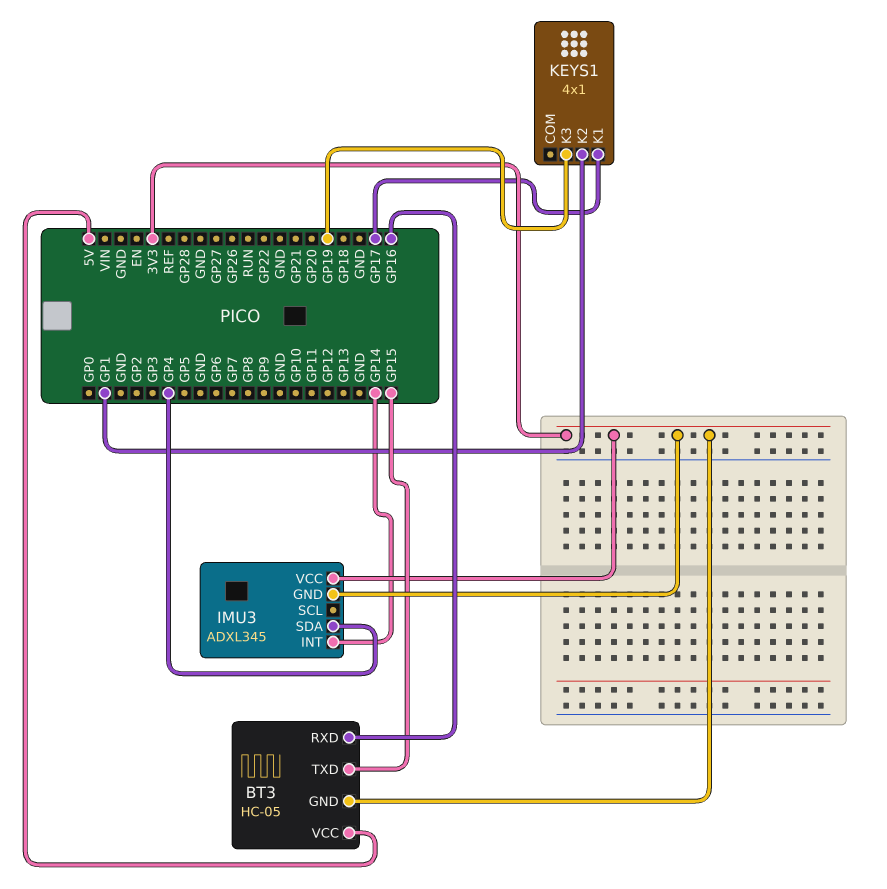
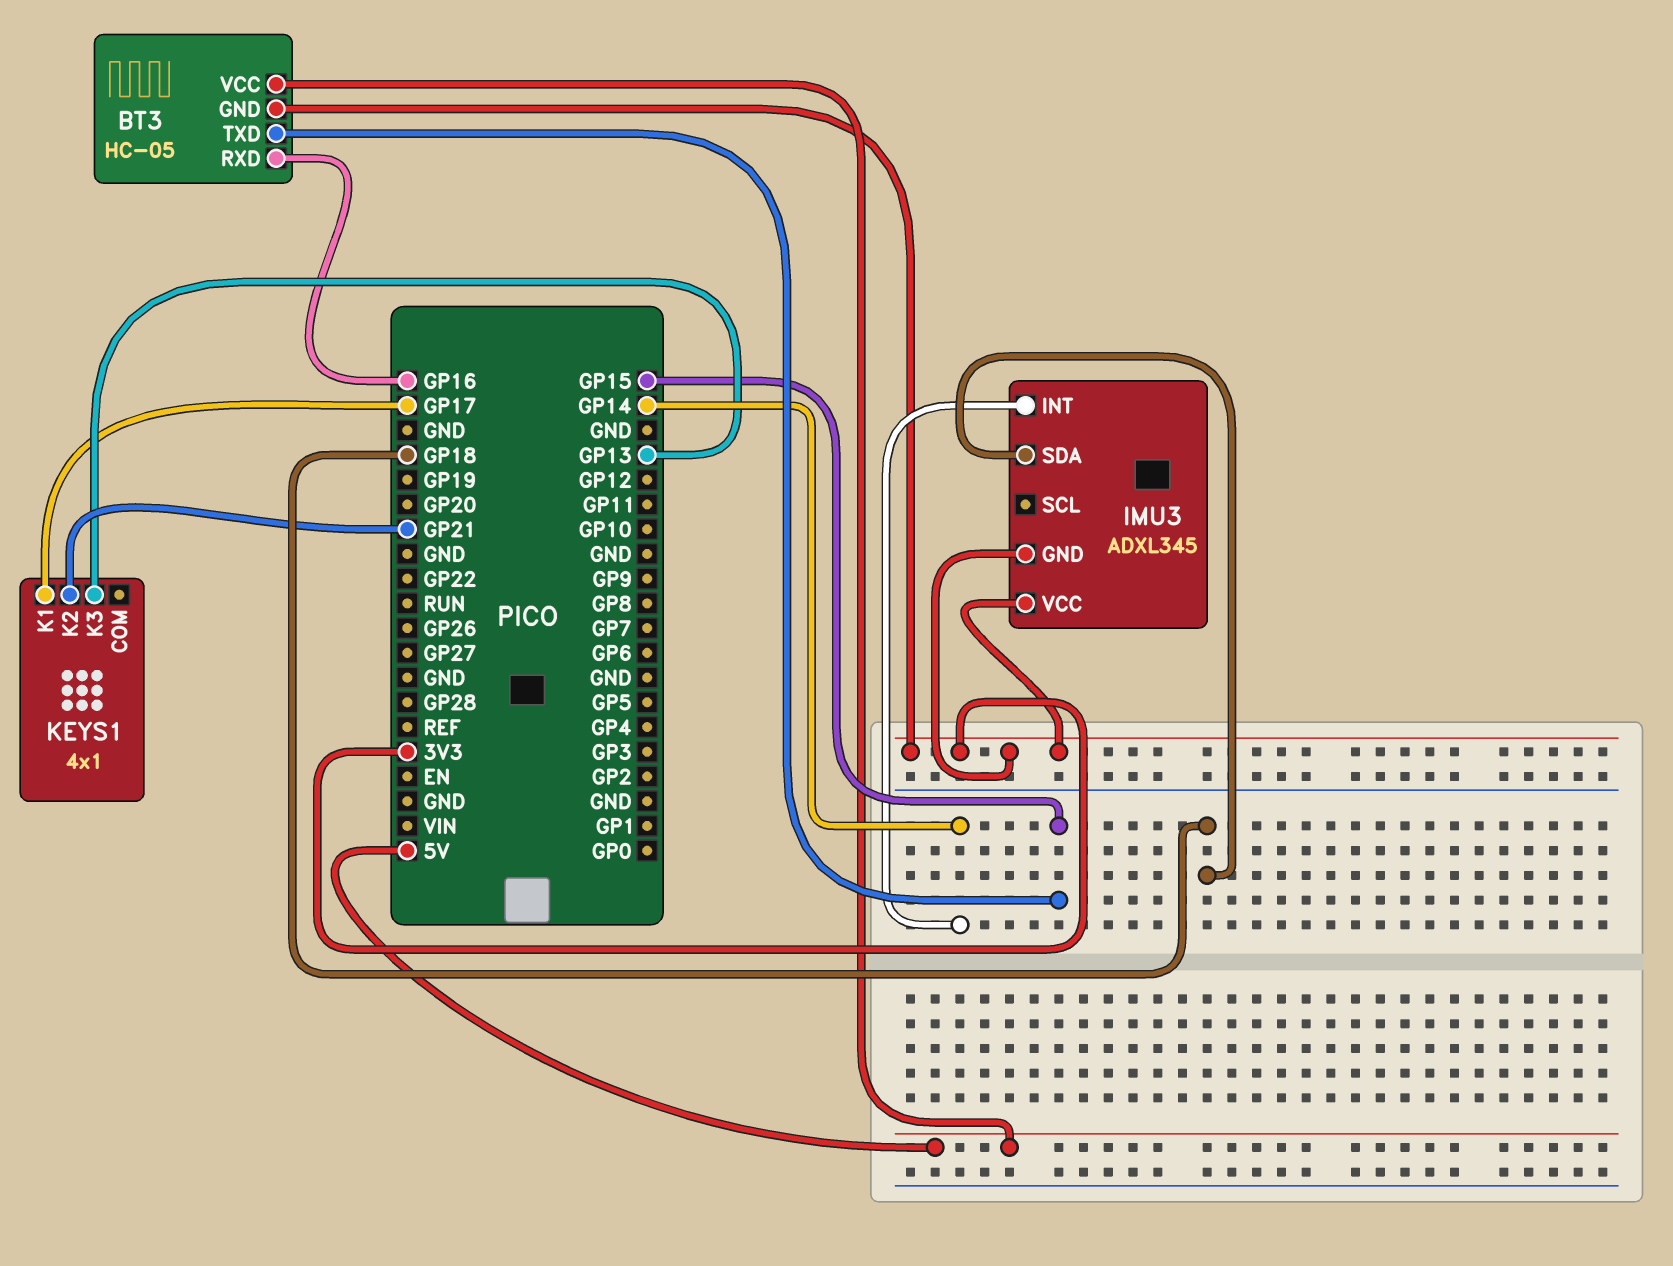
IMU3 pin SDA: GP4 -> GP18
KEYS1 pin K2: GP1 -> GP21
KEYS1 pin K3: GP19 -> GP13

